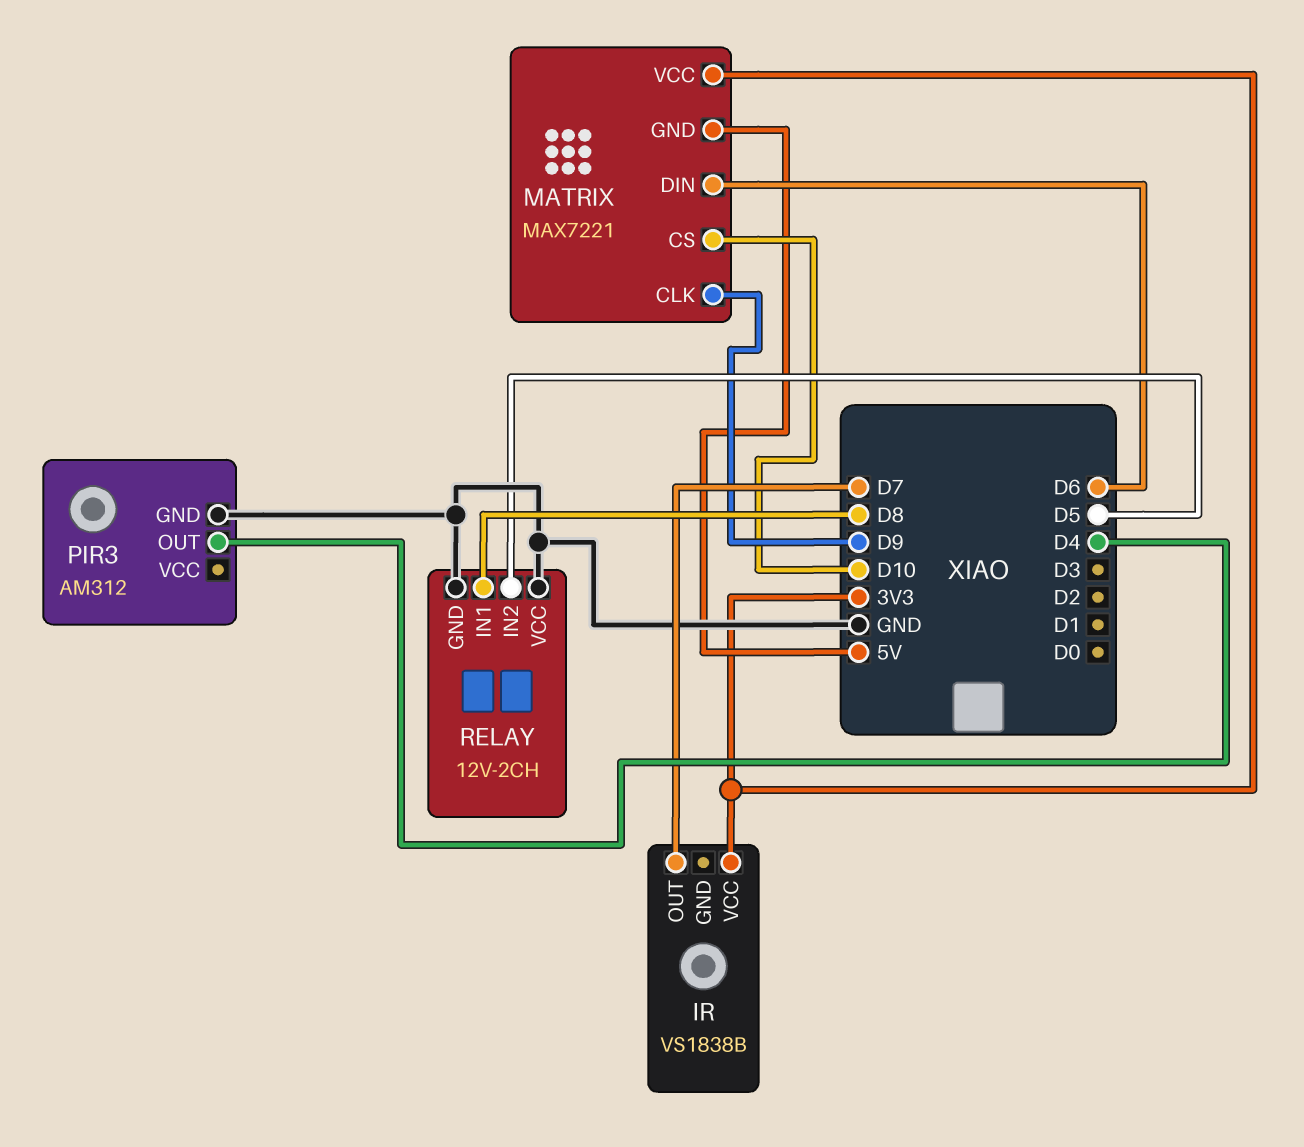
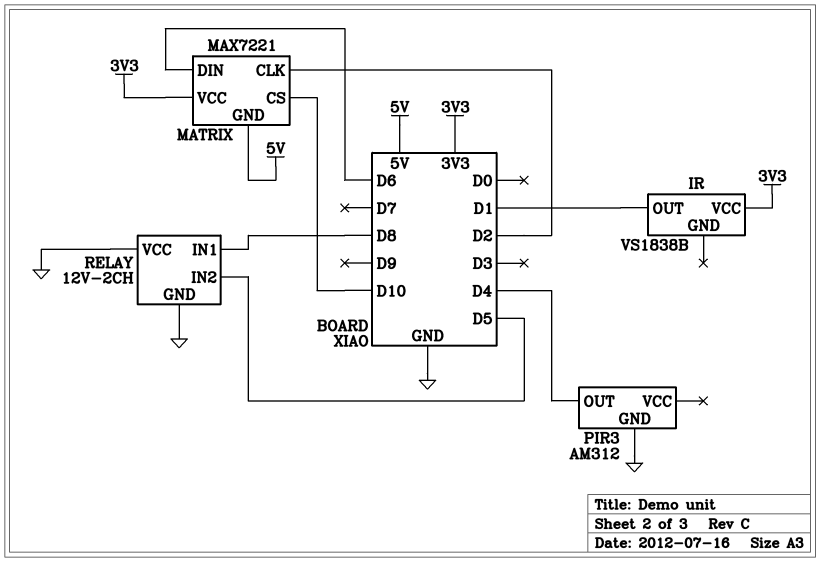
IR pin OUT: D7 -> D1
MATRIX pin CLK: D9 -> D2

